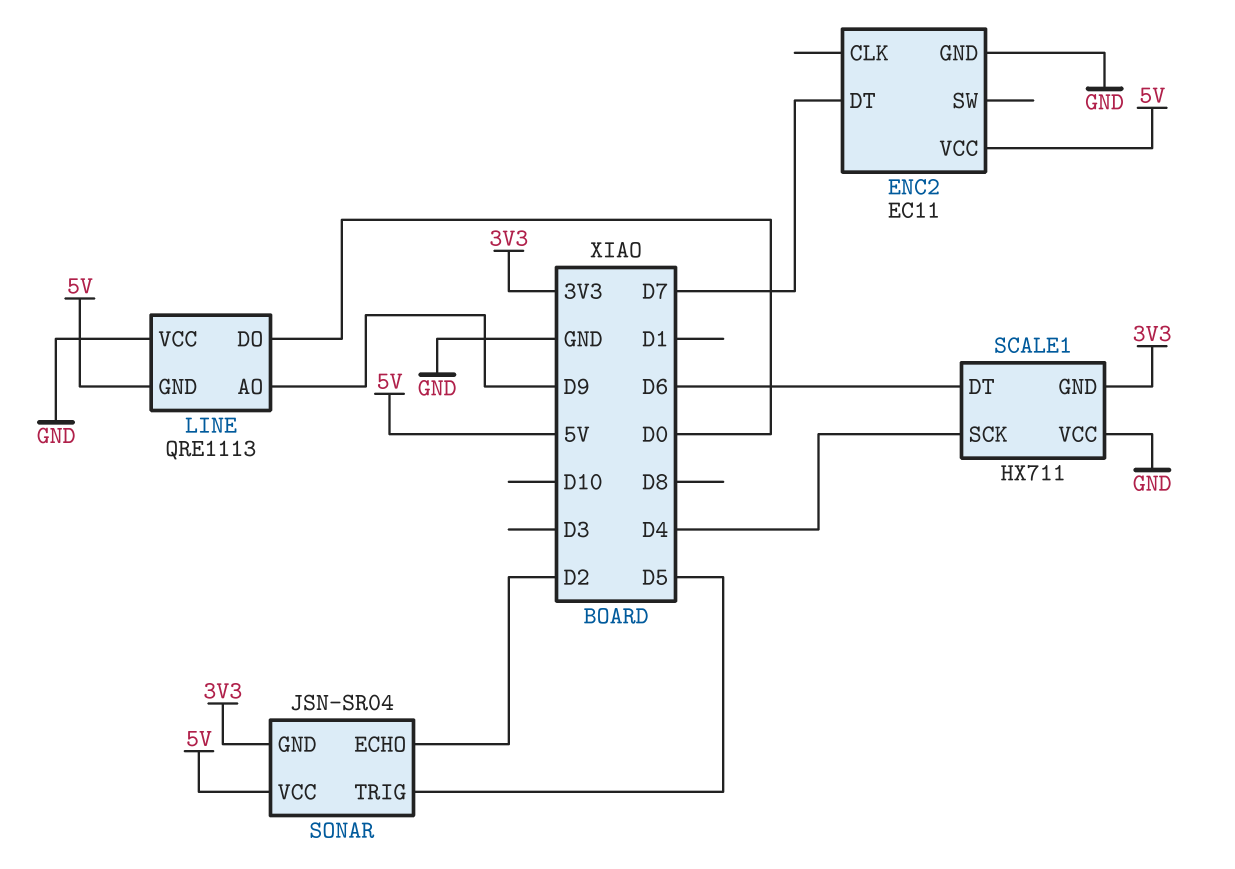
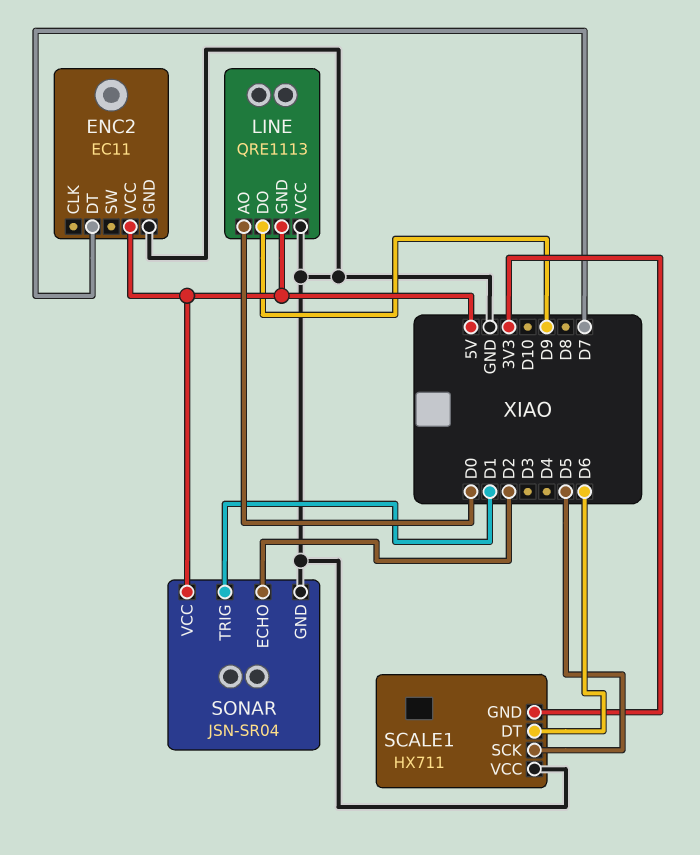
LINE pin AO: D9 -> D0
LINE pin DO: D0 -> D9
SCALE1 pin SCK: D4 -> D5
SONAR pin GND: 3V3 -> GND
SONAR pin TRIG: D5 -> D1

